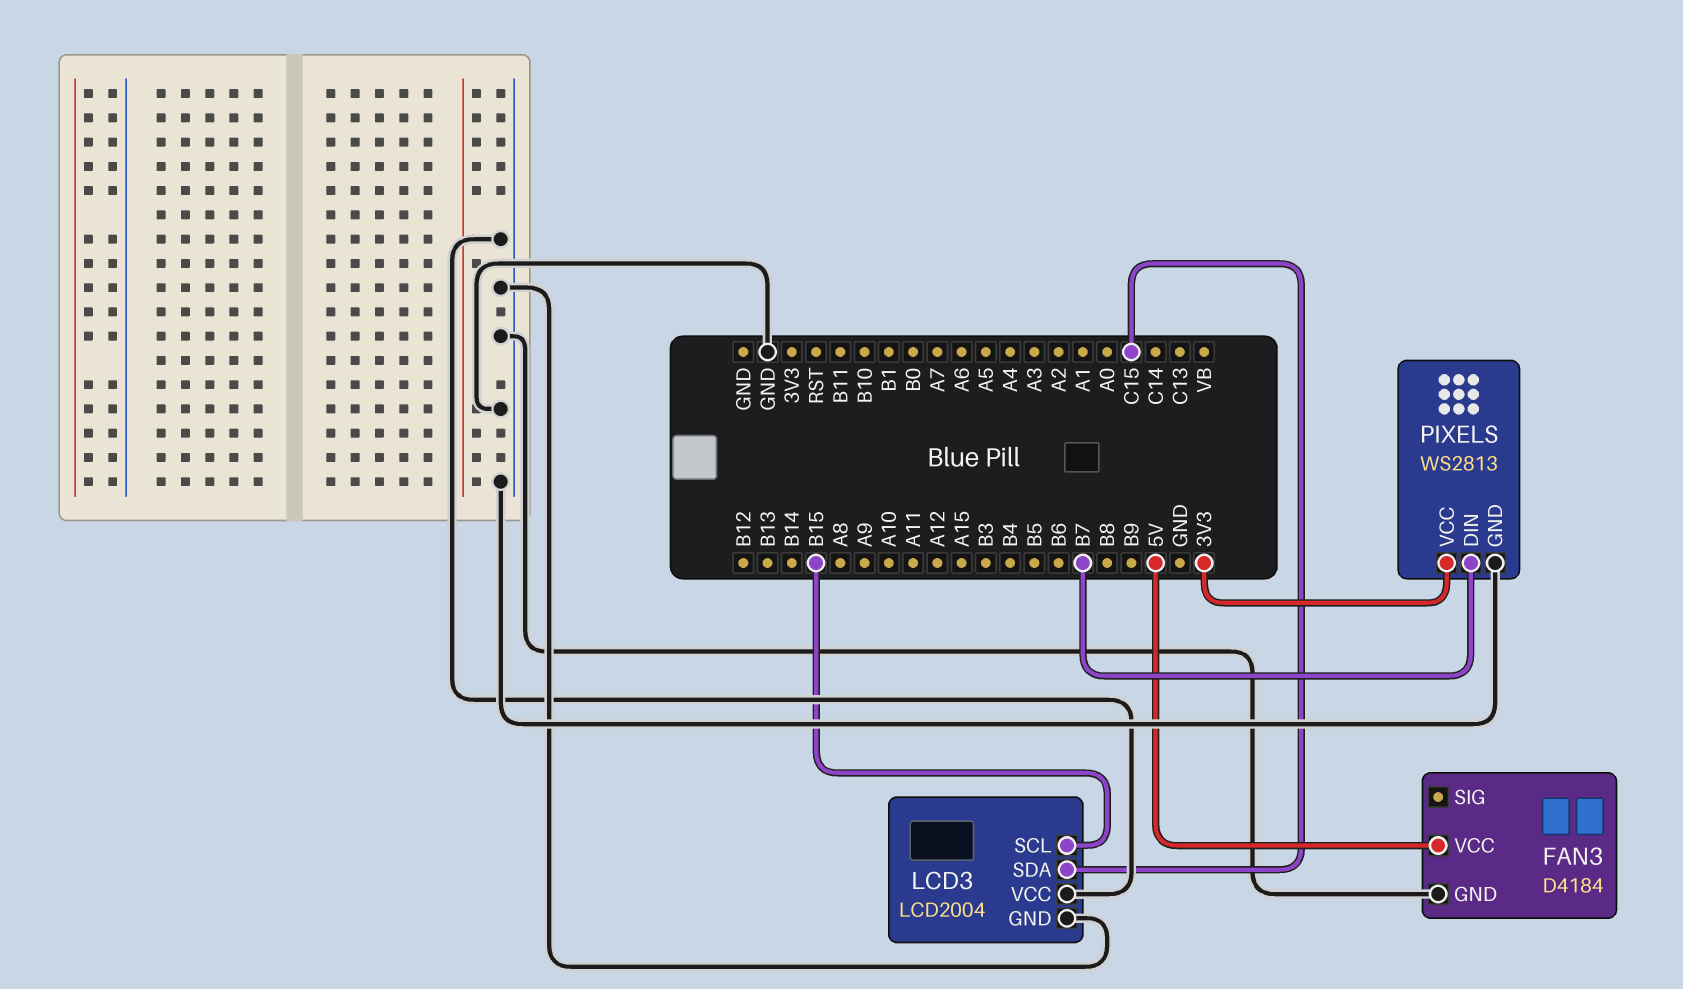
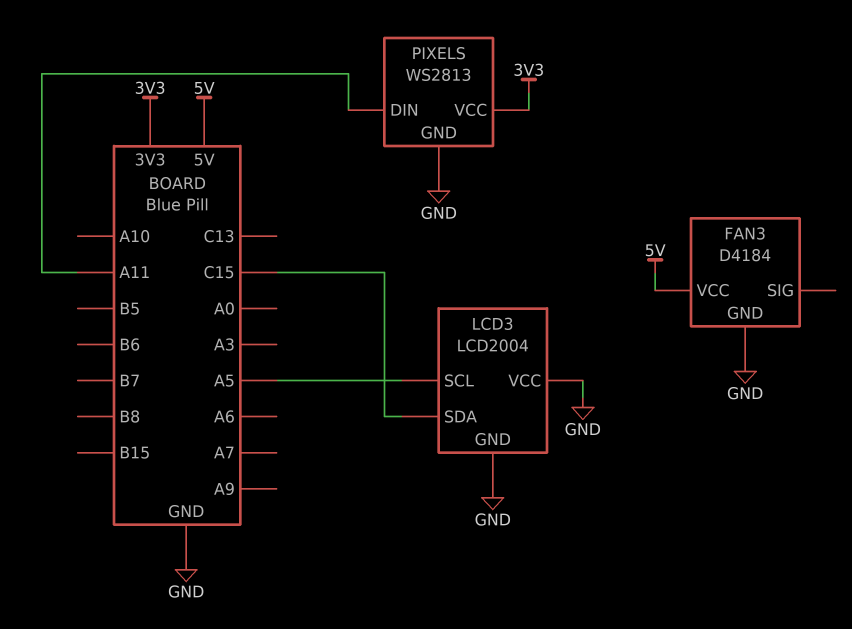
LCD3 pin SCL: B15 -> A5
PIXELS pin DIN: B7 -> A11

